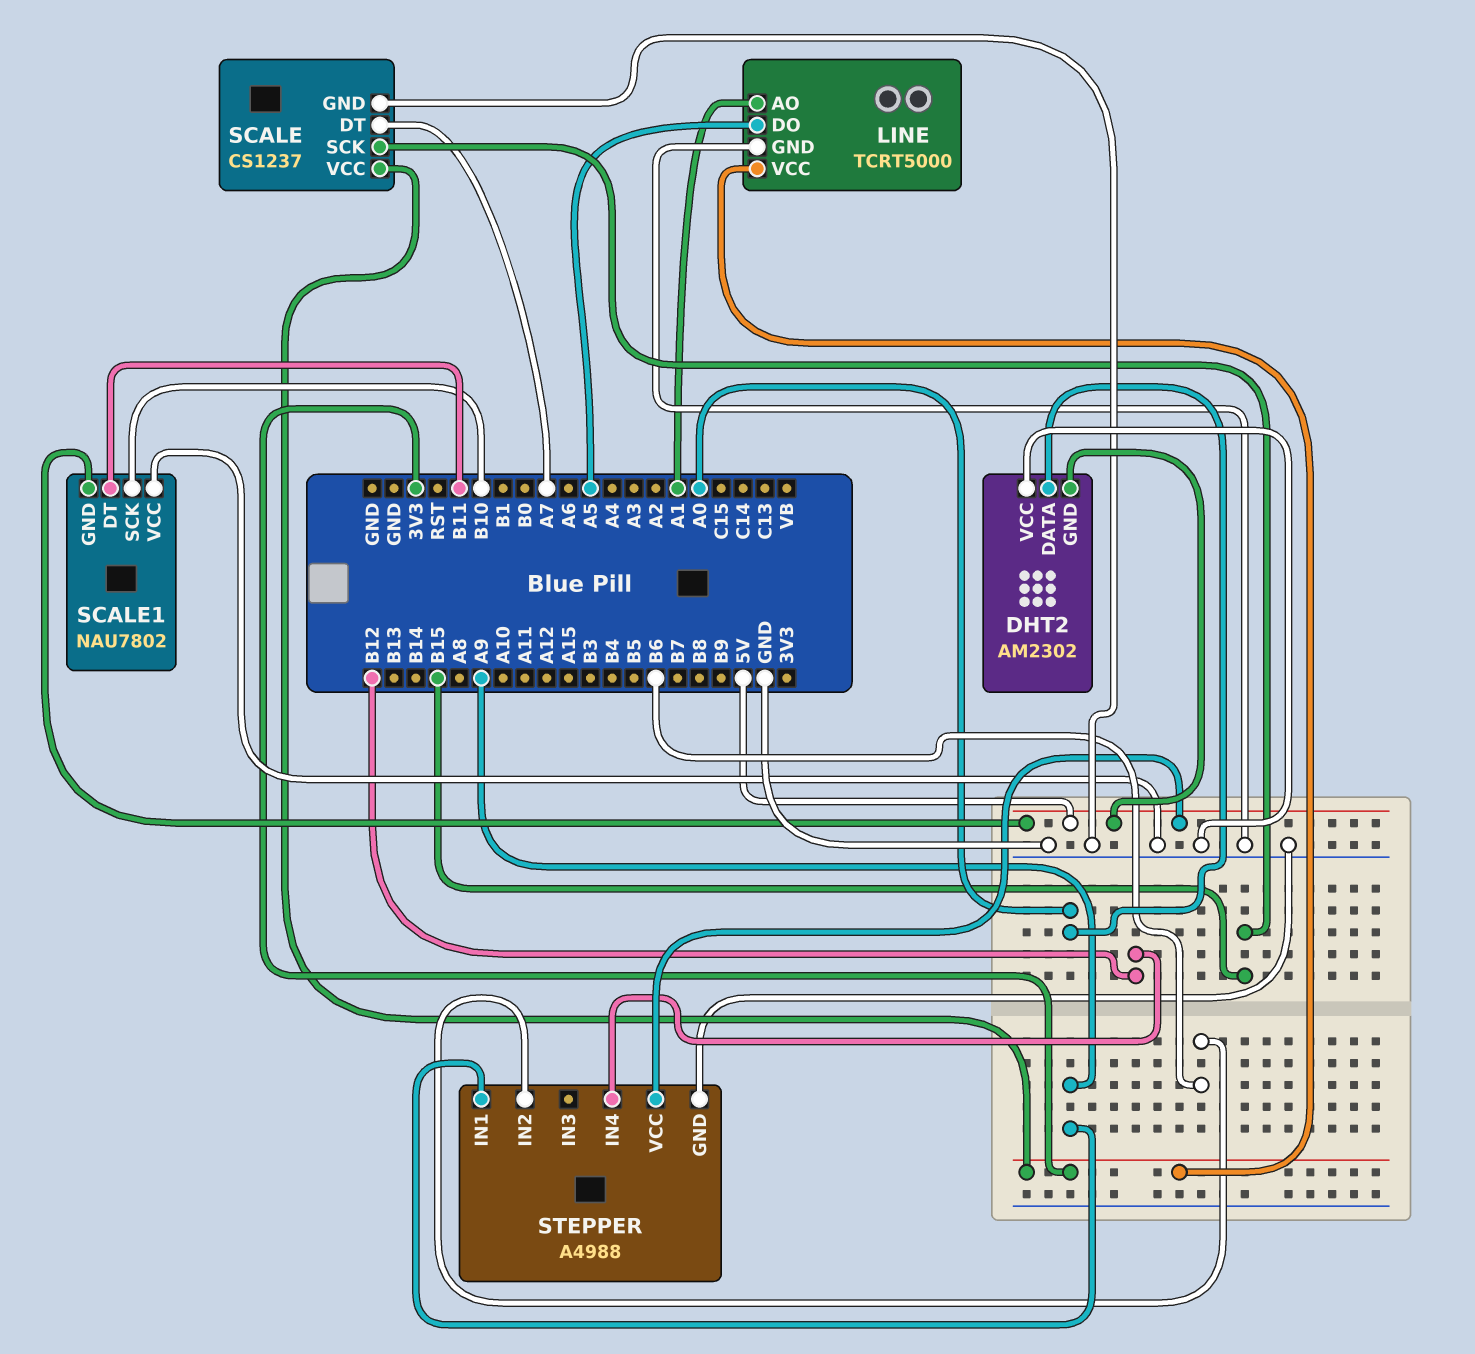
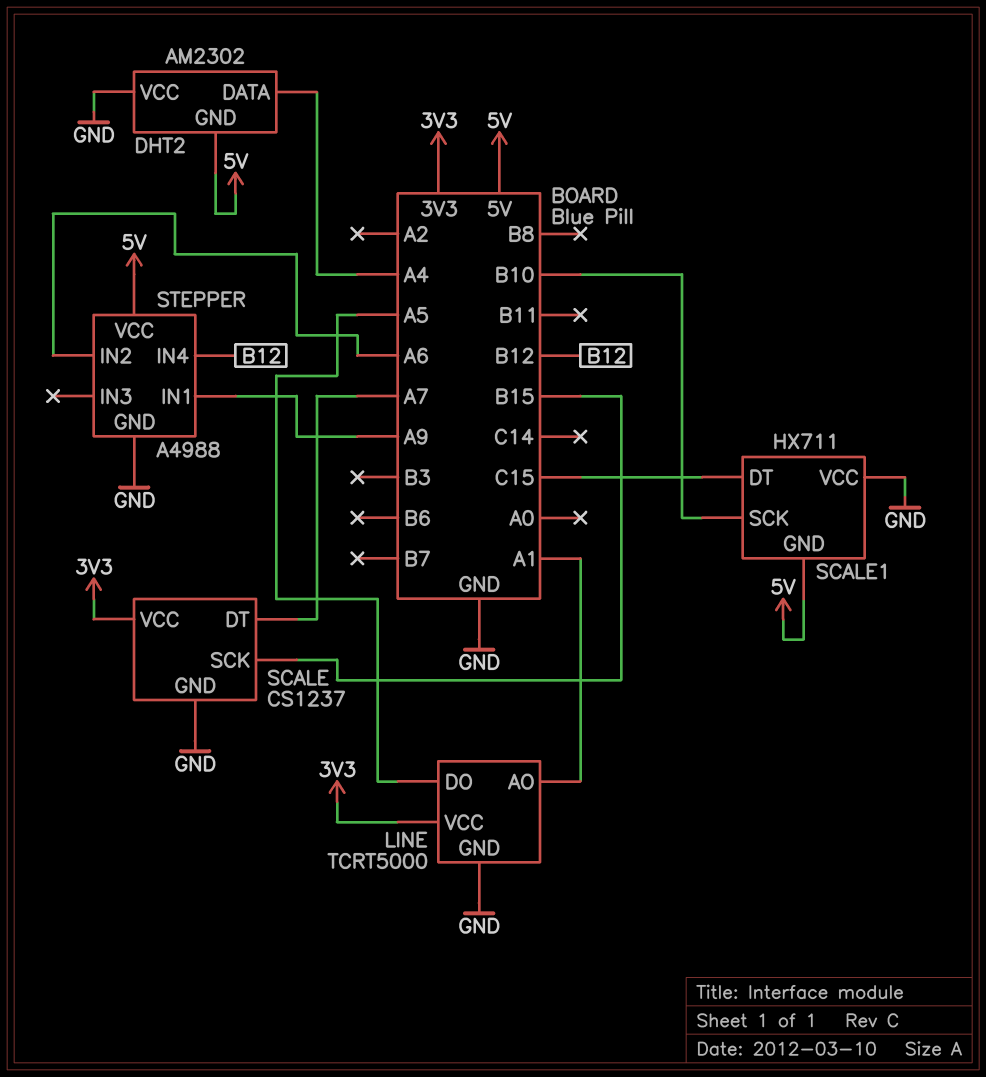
DHT2 pin DATA: A0 -> A4
SCALE1: NAU7802 -> HX711
SCALE1 pin DT: B11 -> C15
STEPPER pin IN2: B6 -> A6

